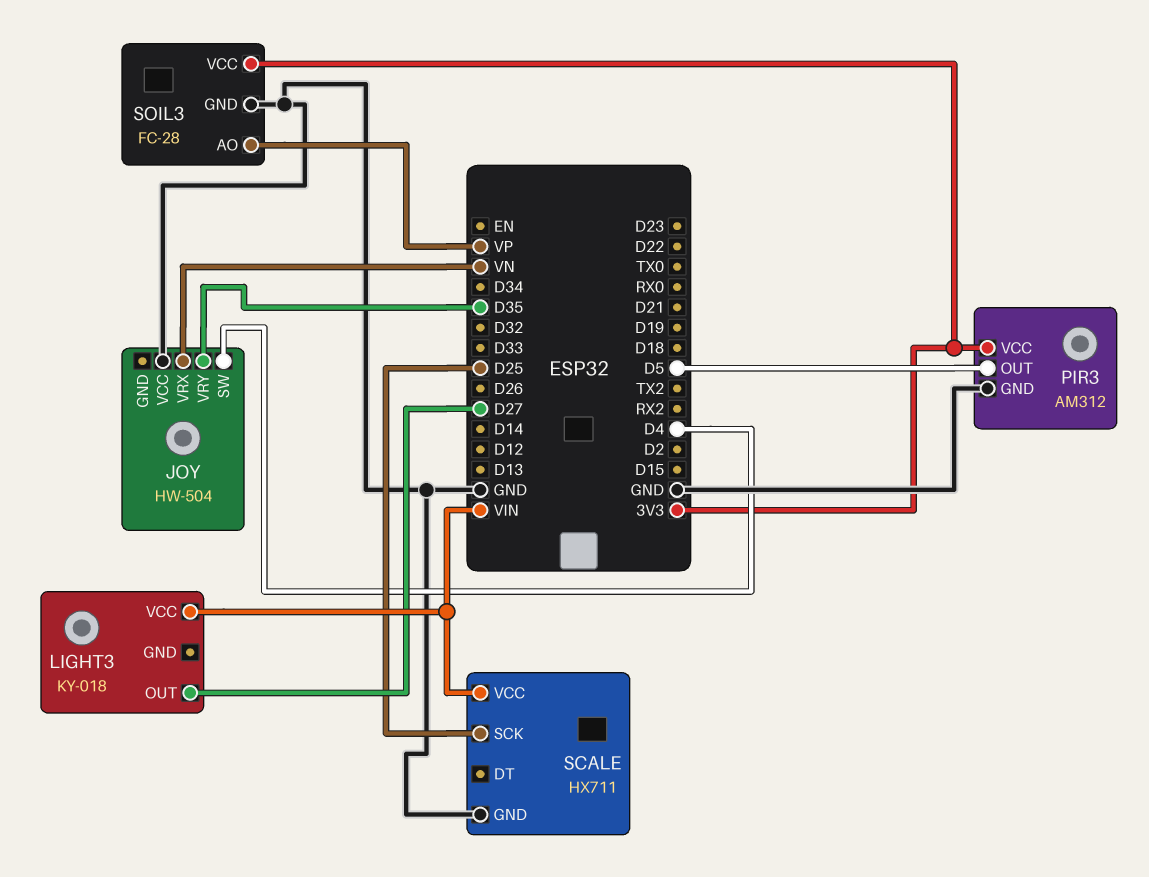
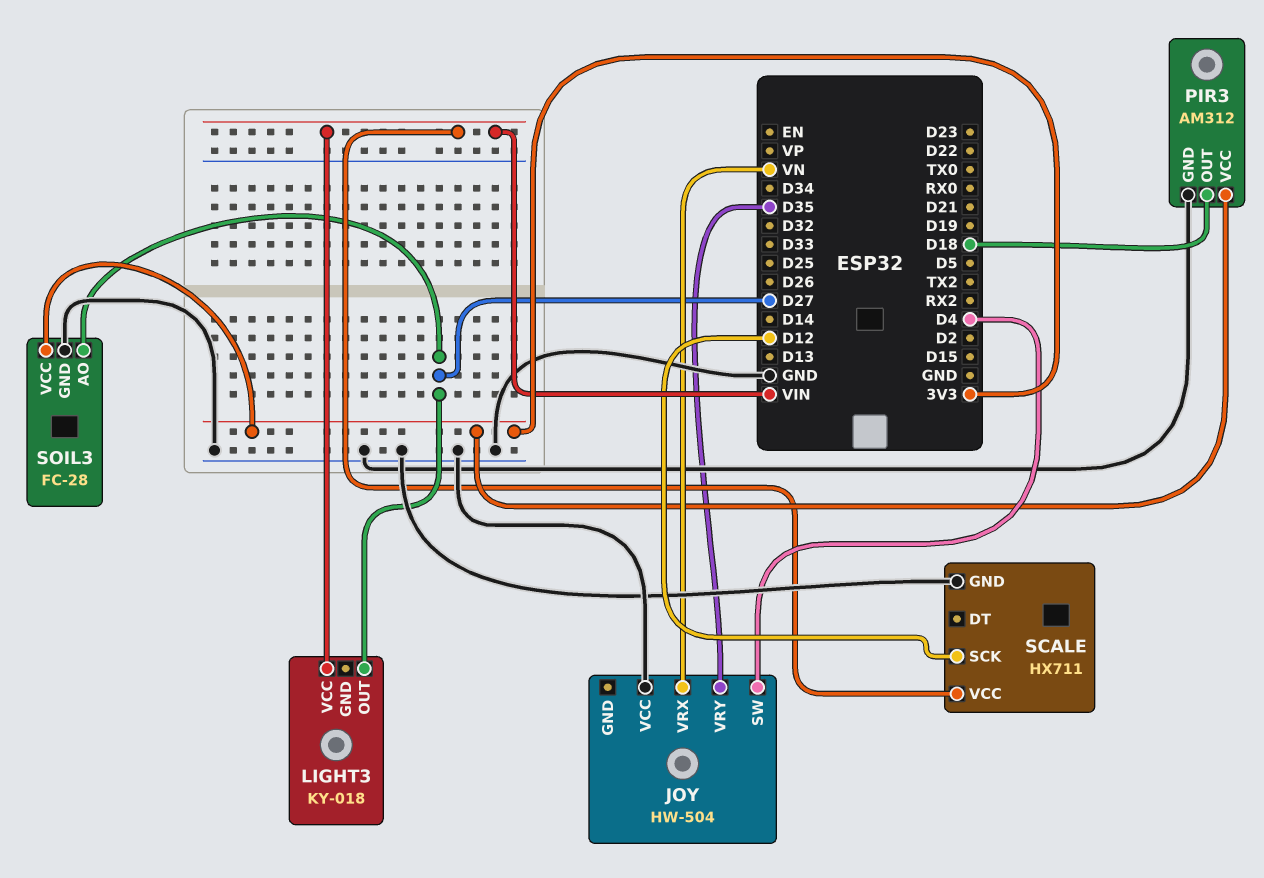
PIR3 pin OUT: D5 -> D18
SCALE pin SCK: D25 -> D12
SOIL3 pin AO: VP -> D27

